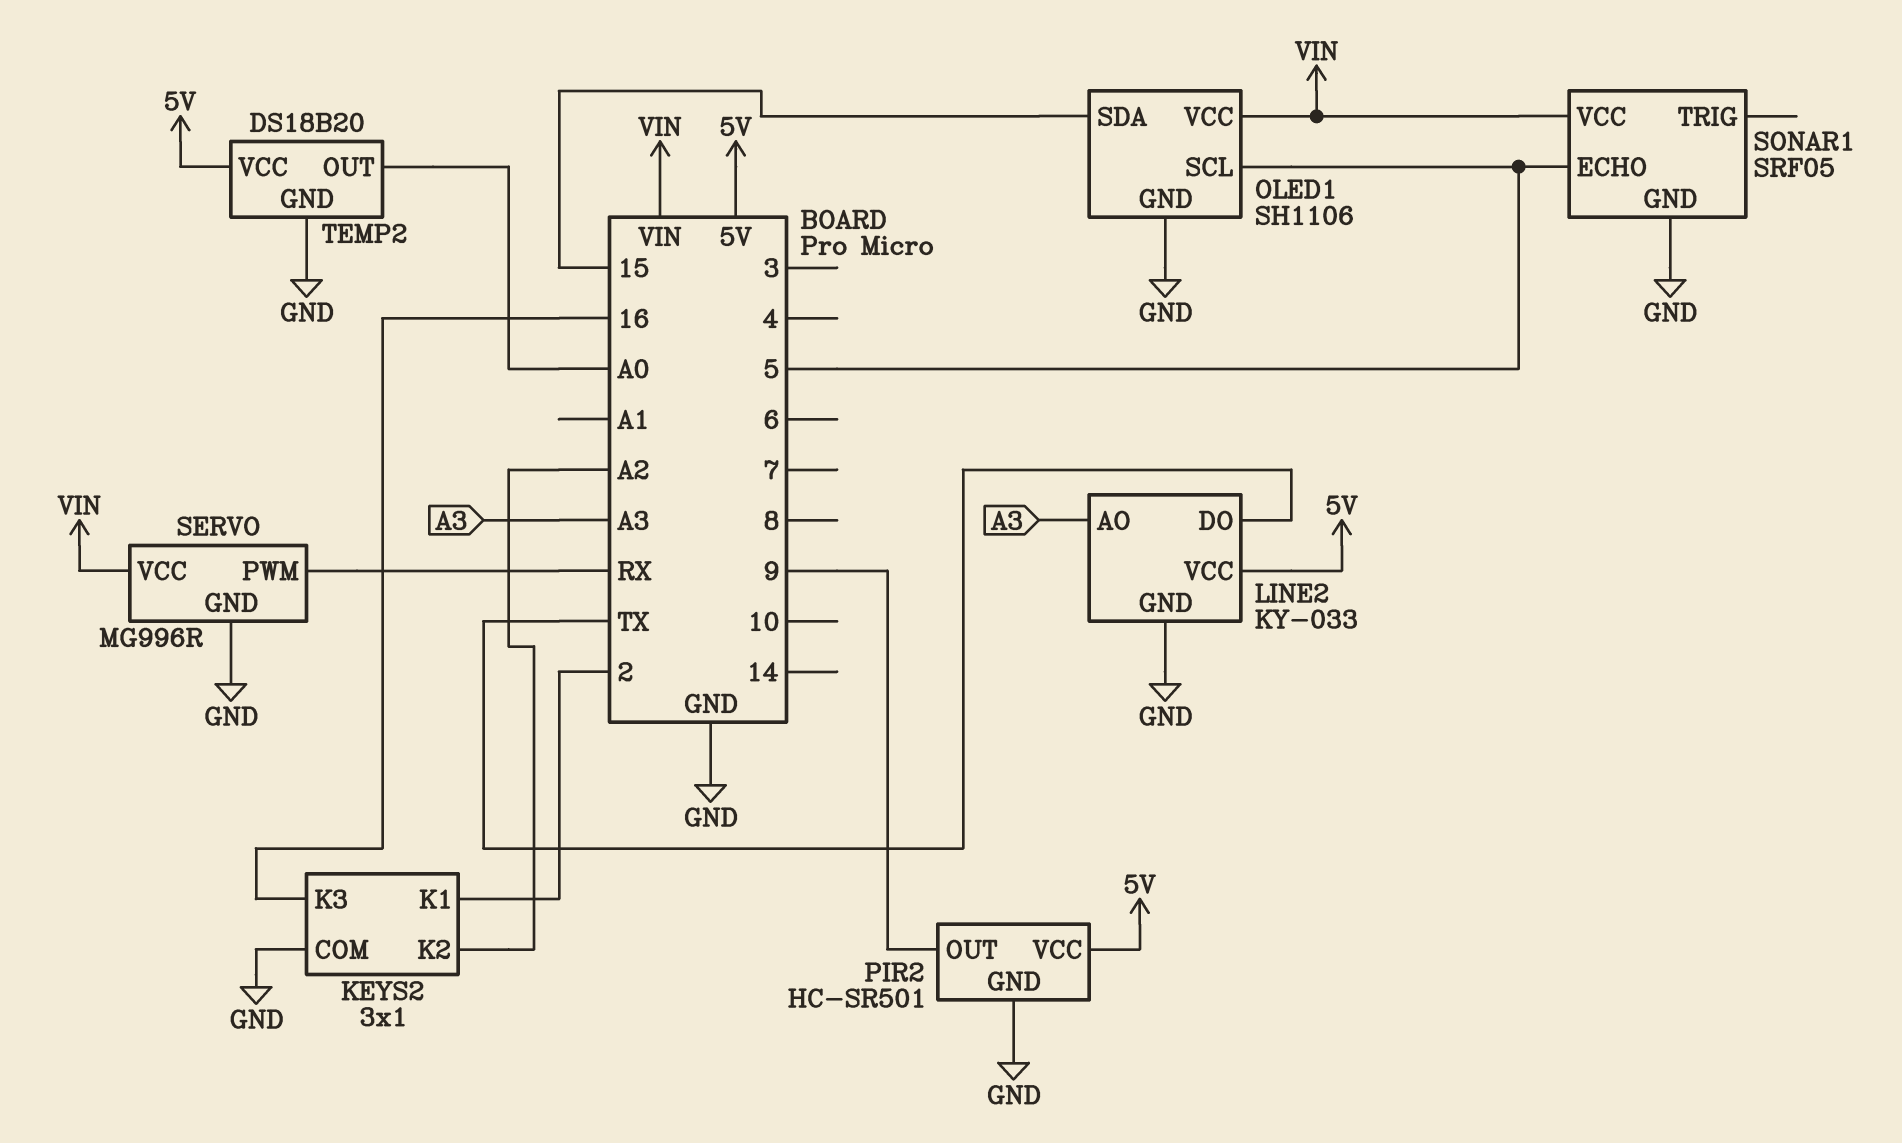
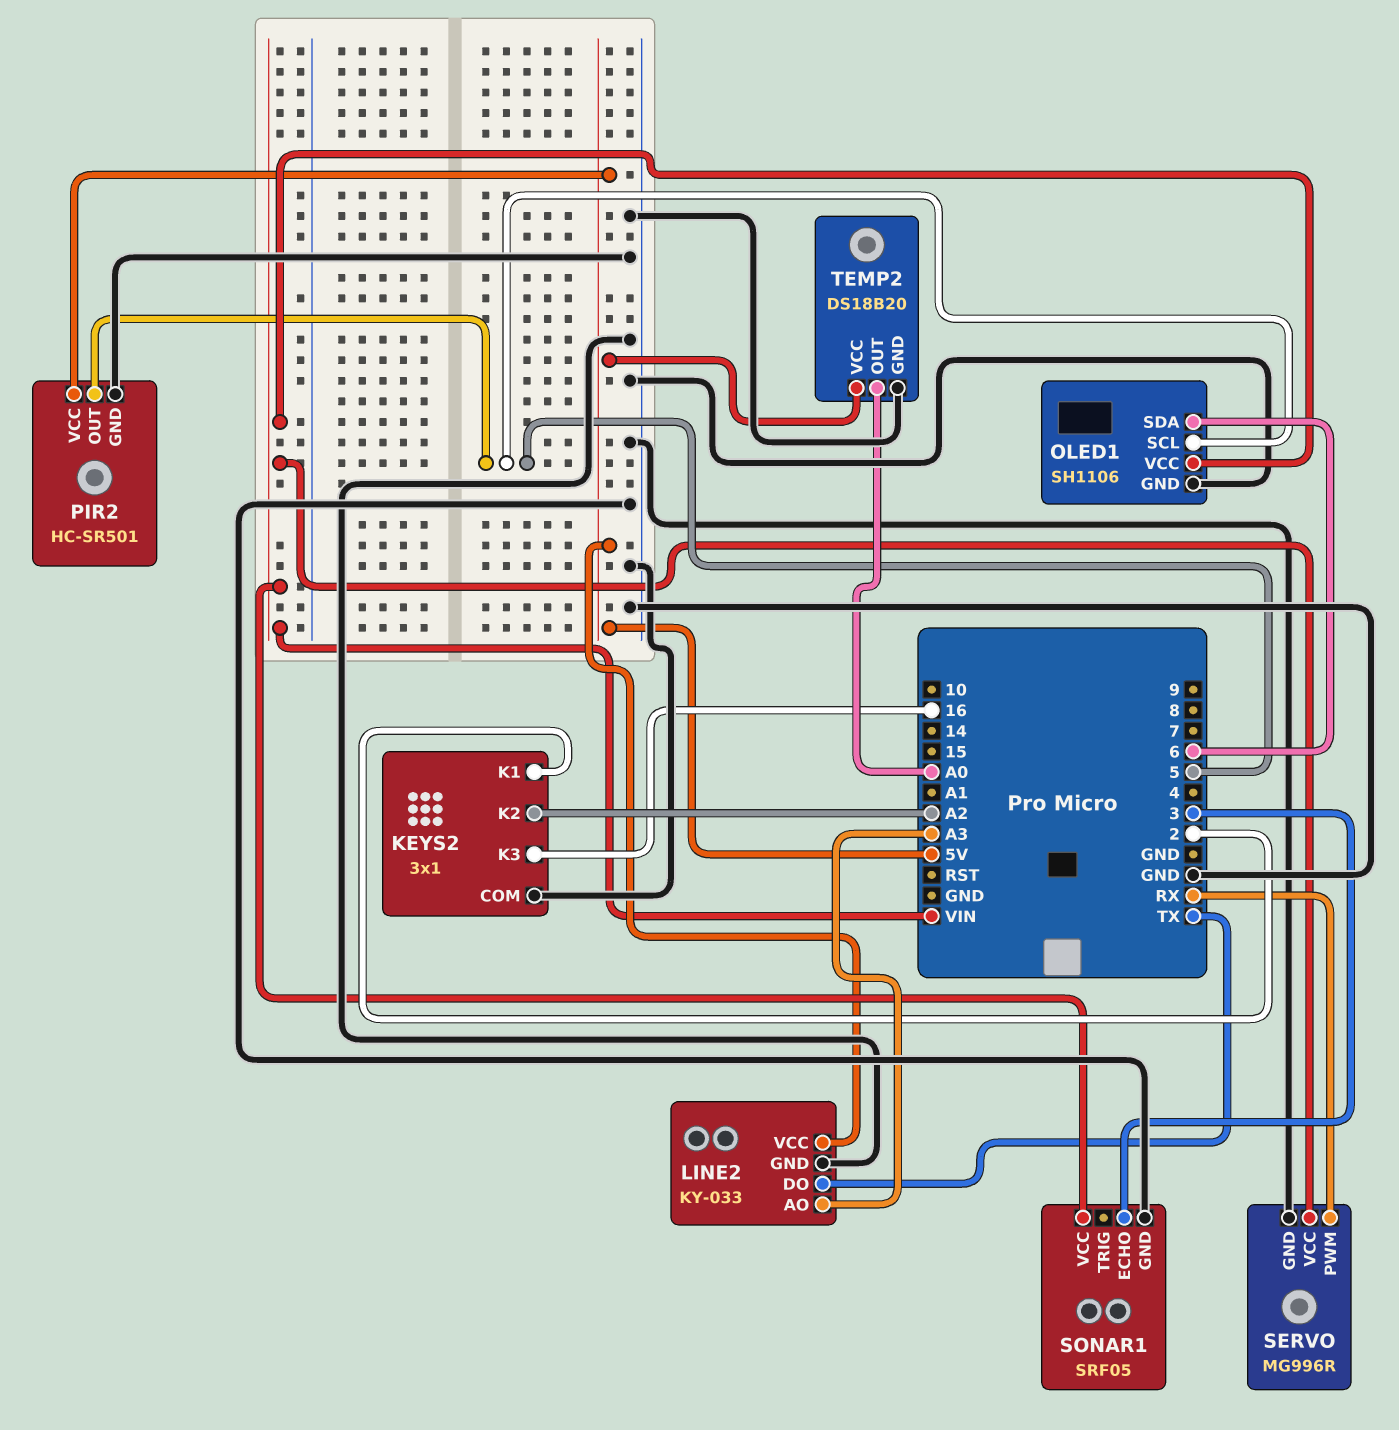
OLED1 pin SDA: 15 -> 6
PIR2 pin OUT: 9 -> 5
SONAR1 pin ECHO: 5 -> 3

